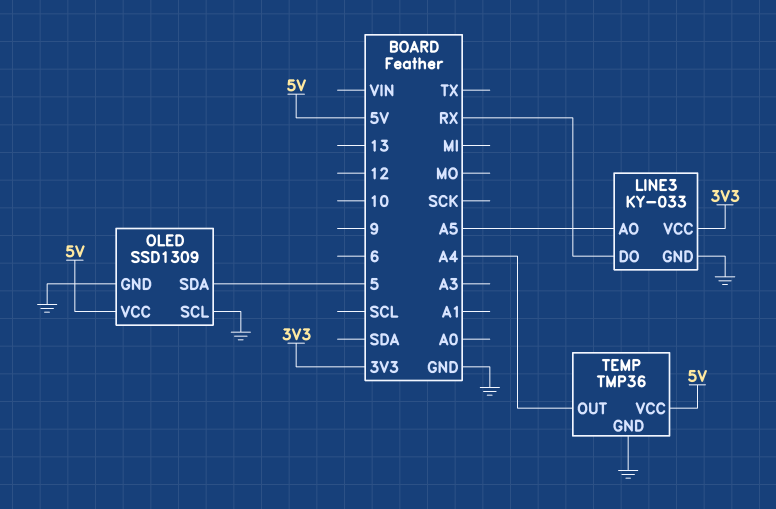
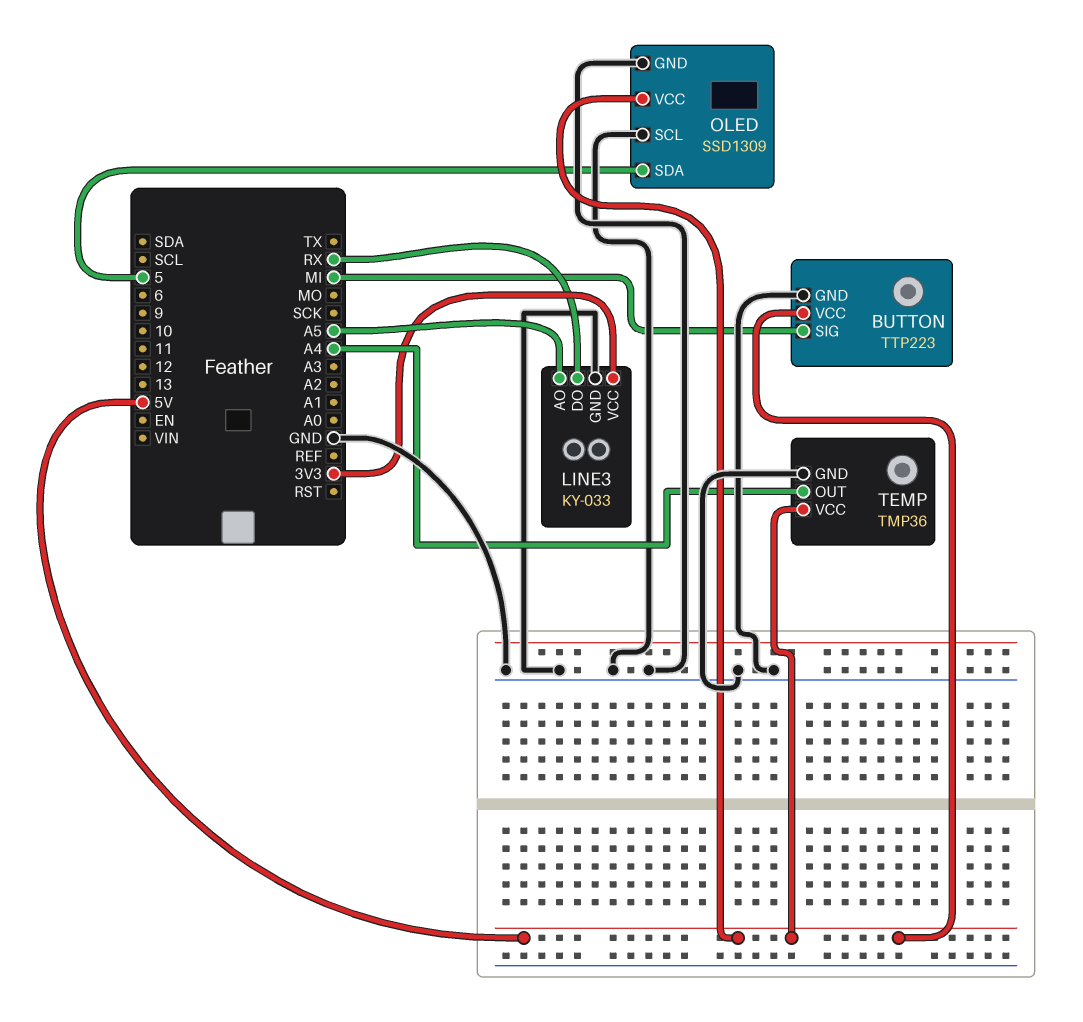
BUTTON: none -> TTP223
BUTTON pin GND: none -> GND
BUTTON pin SIG: none -> MI
BUTTON pin VCC: none -> 5V

